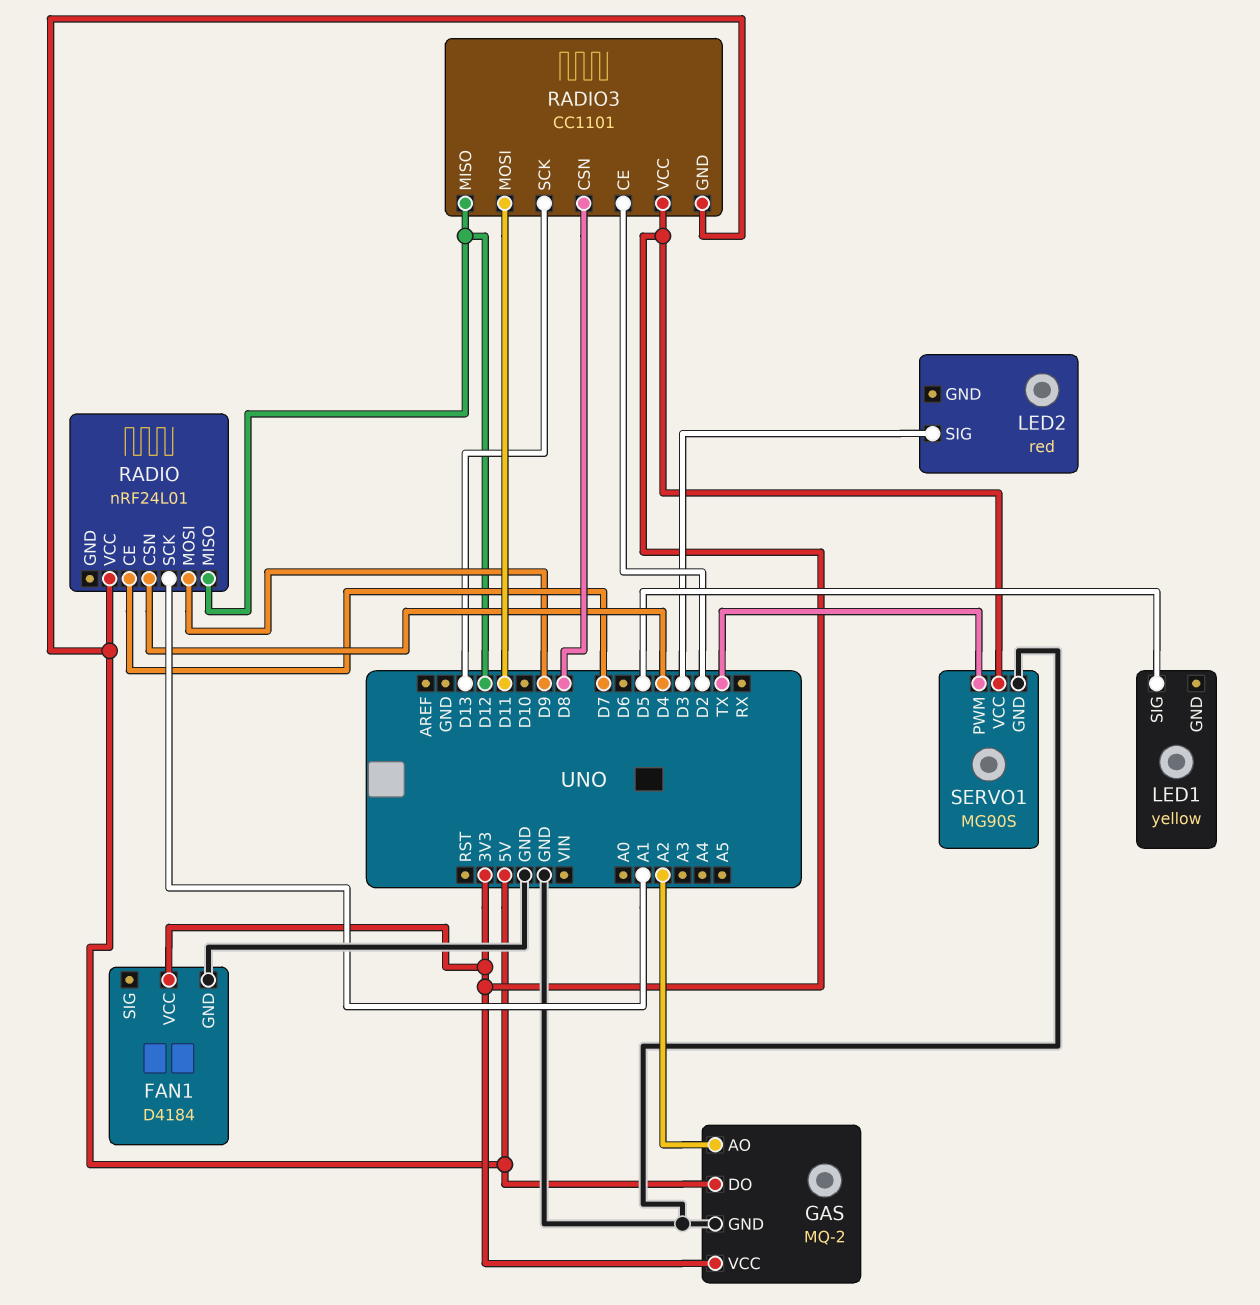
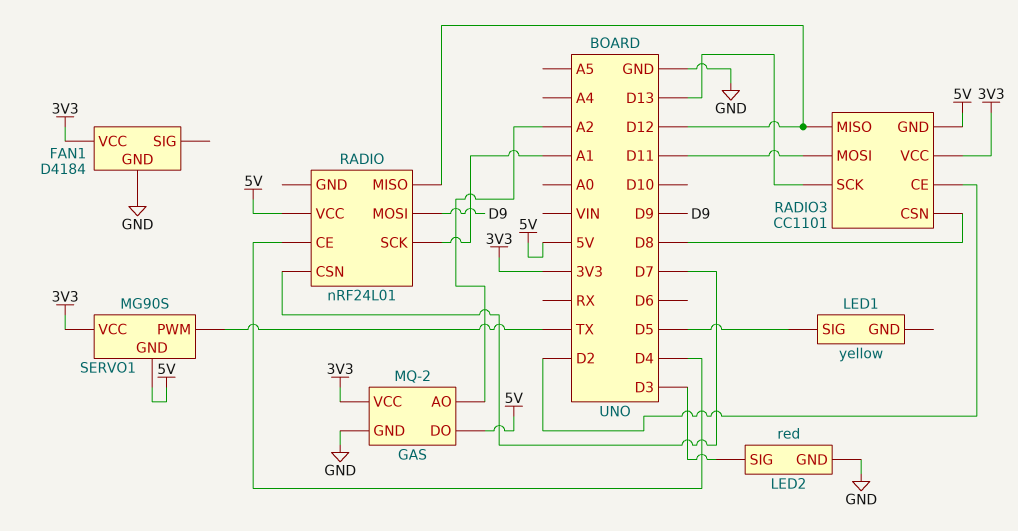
LED2 pin GND: none -> GND
RADIO pin CE: D7 -> D4
RADIO pin CSN: D4 -> D7
SERVO1 pin GND: GND -> 5V

